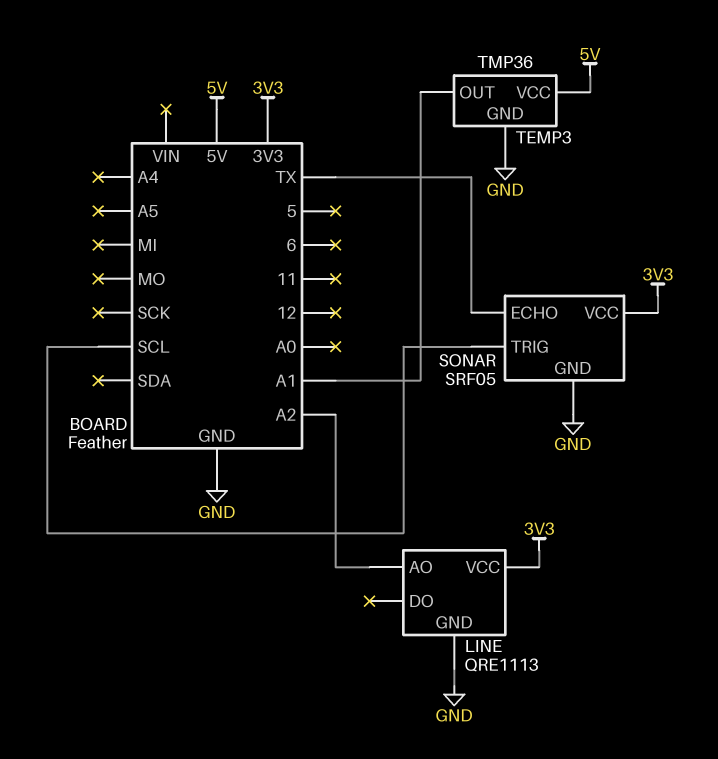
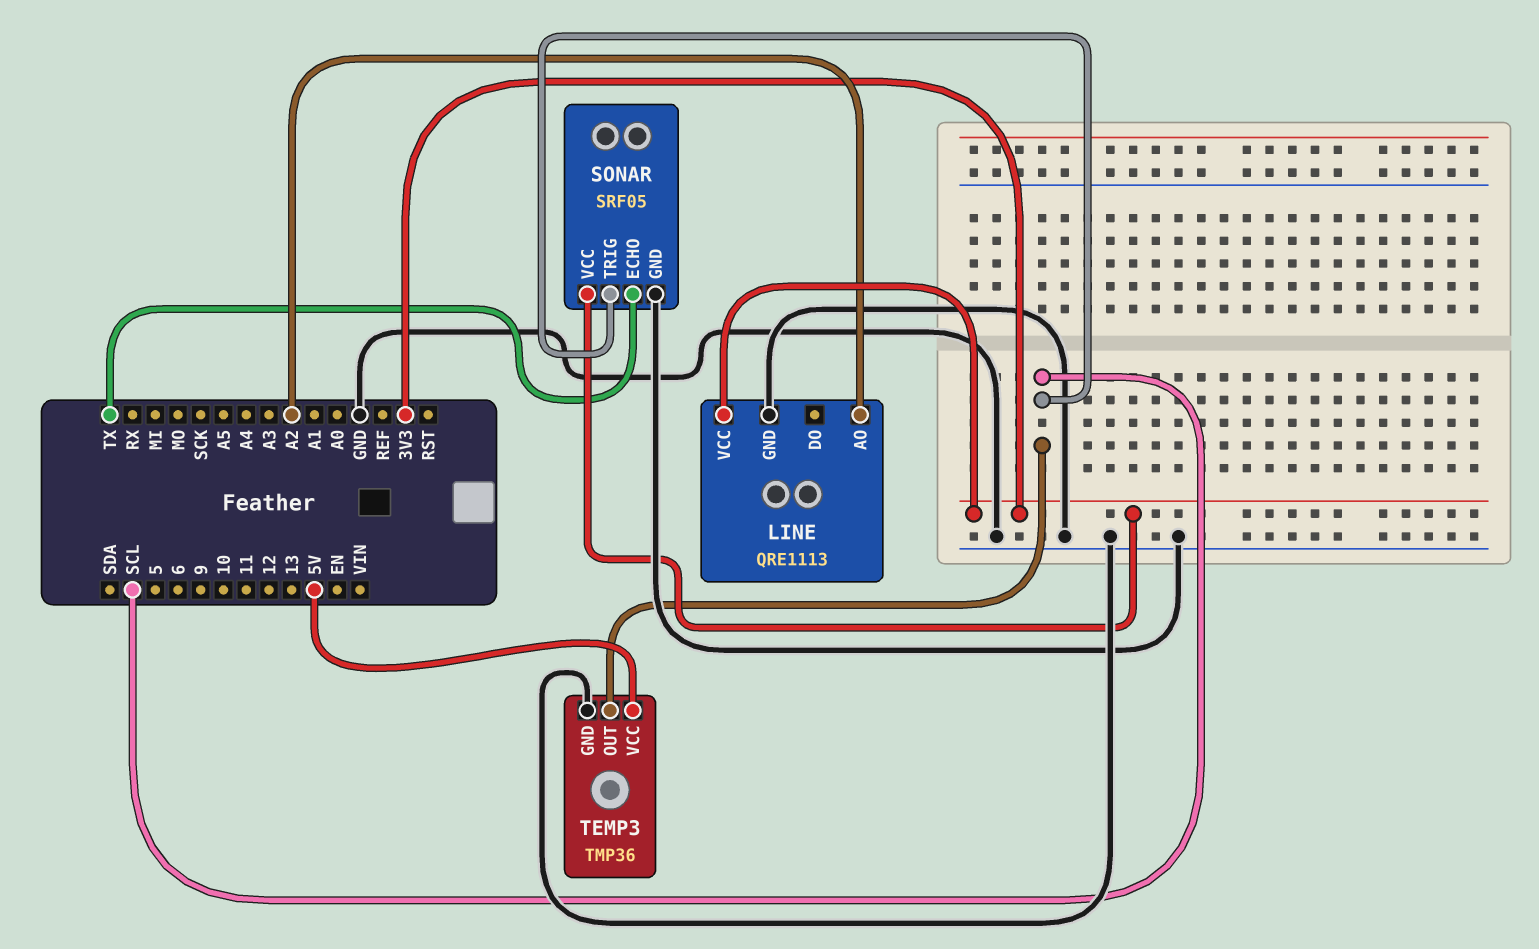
TEMP3 pin OUT: A1 -> SCL

